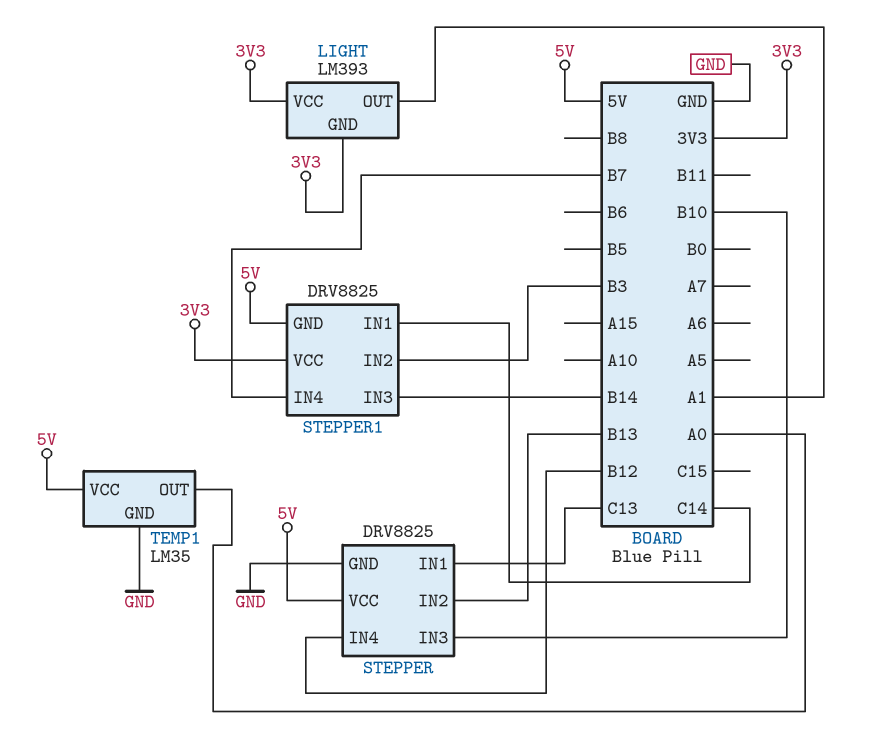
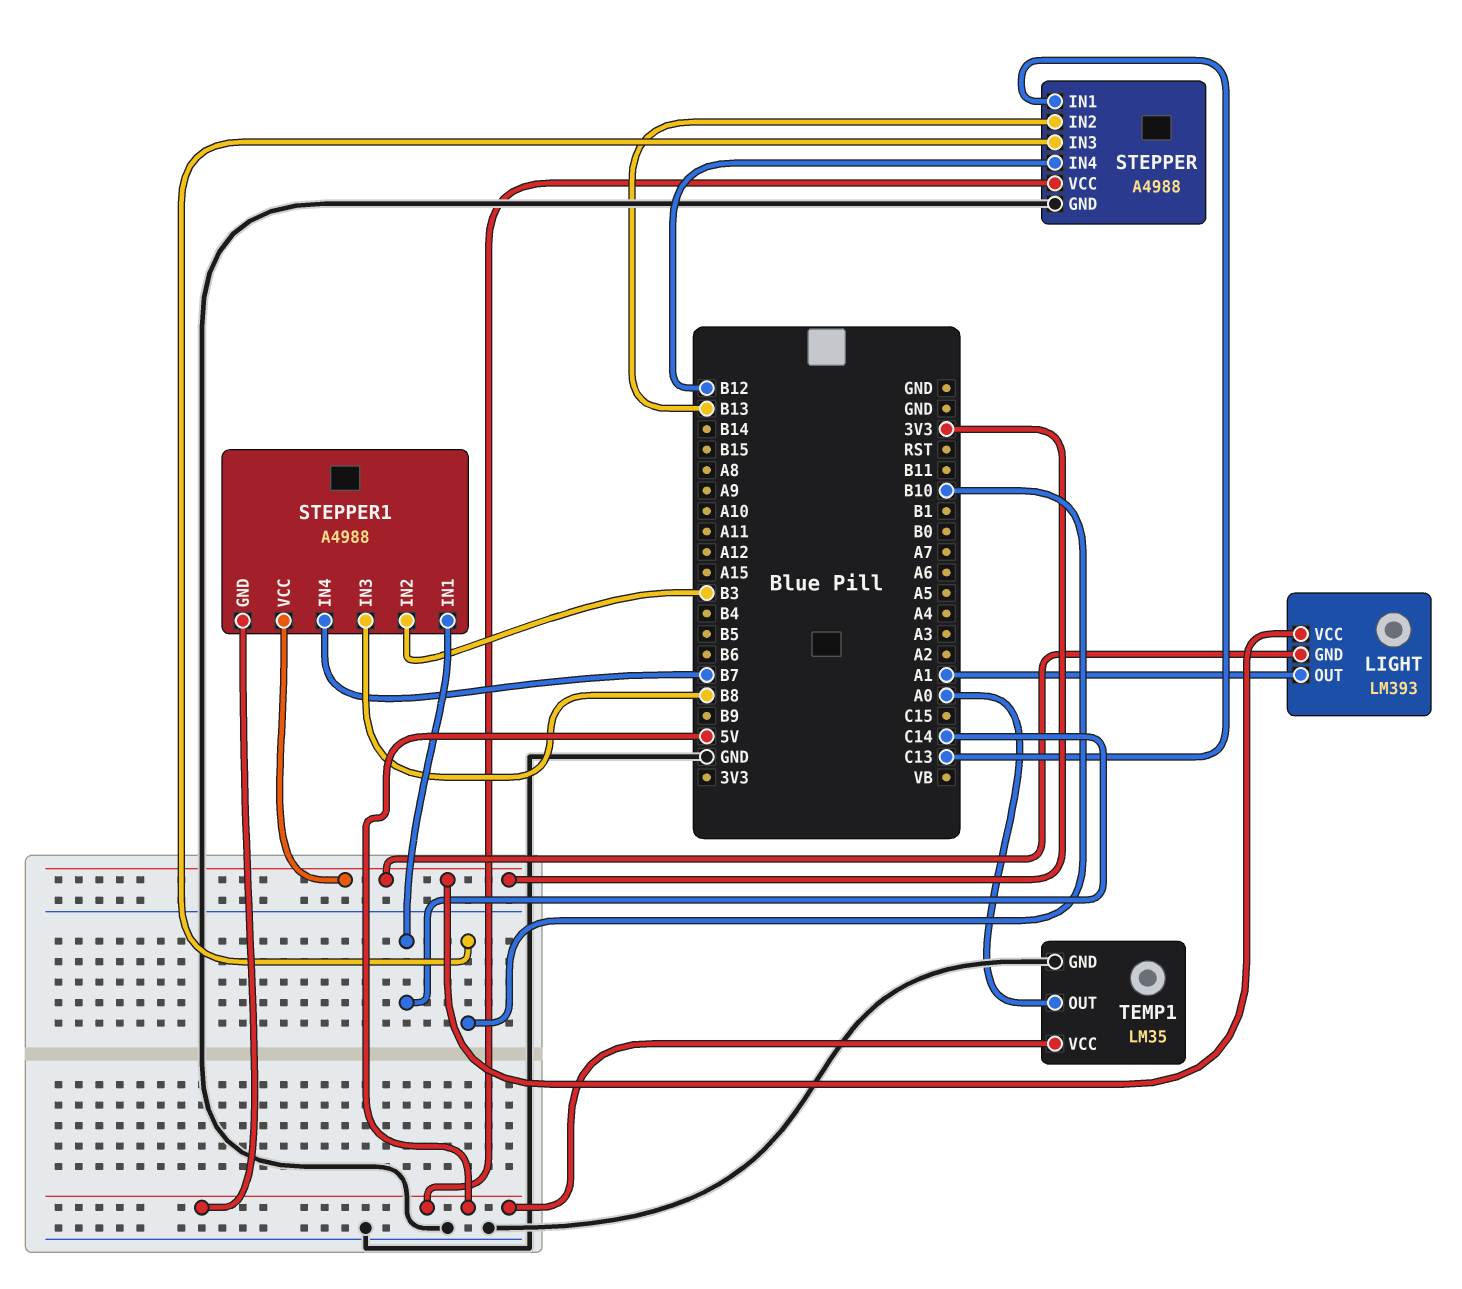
STEPPER: DRV8825 -> A4988
STEPPER1: DRV8825 -> A4988
STEPPER1 pin IN3: B14 -> B8

